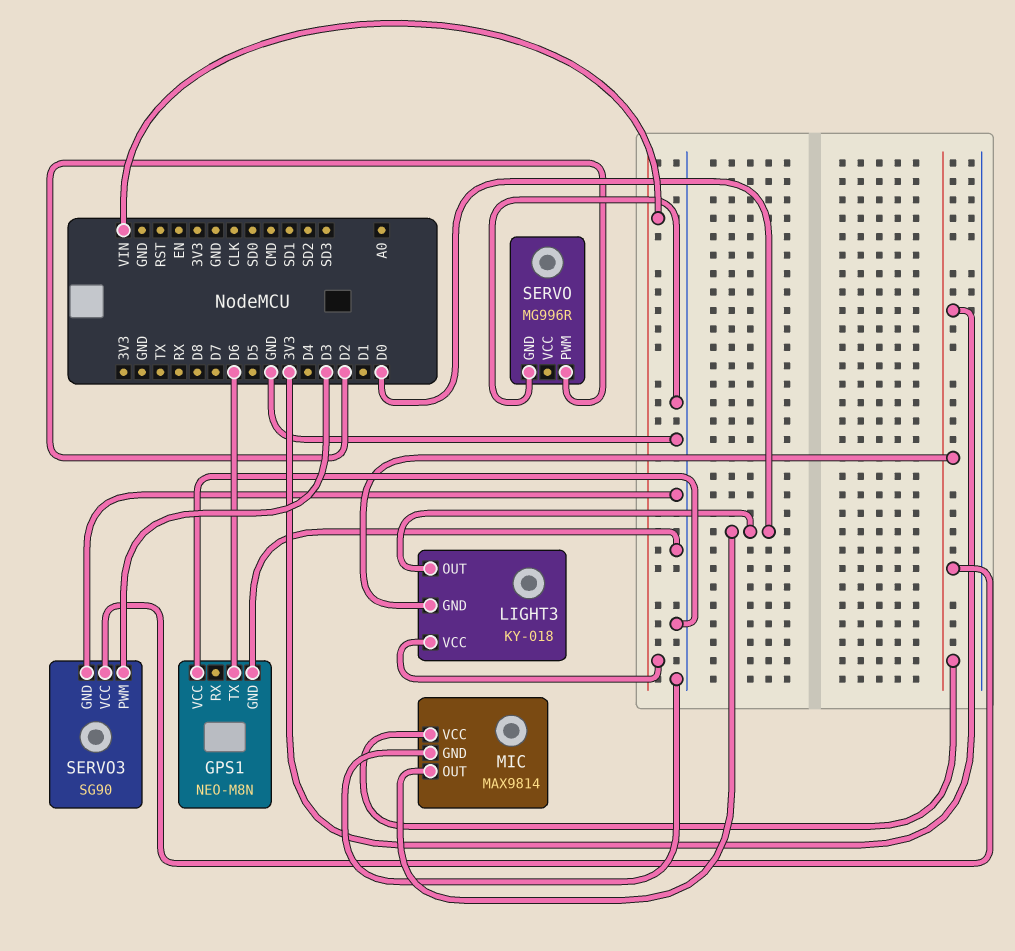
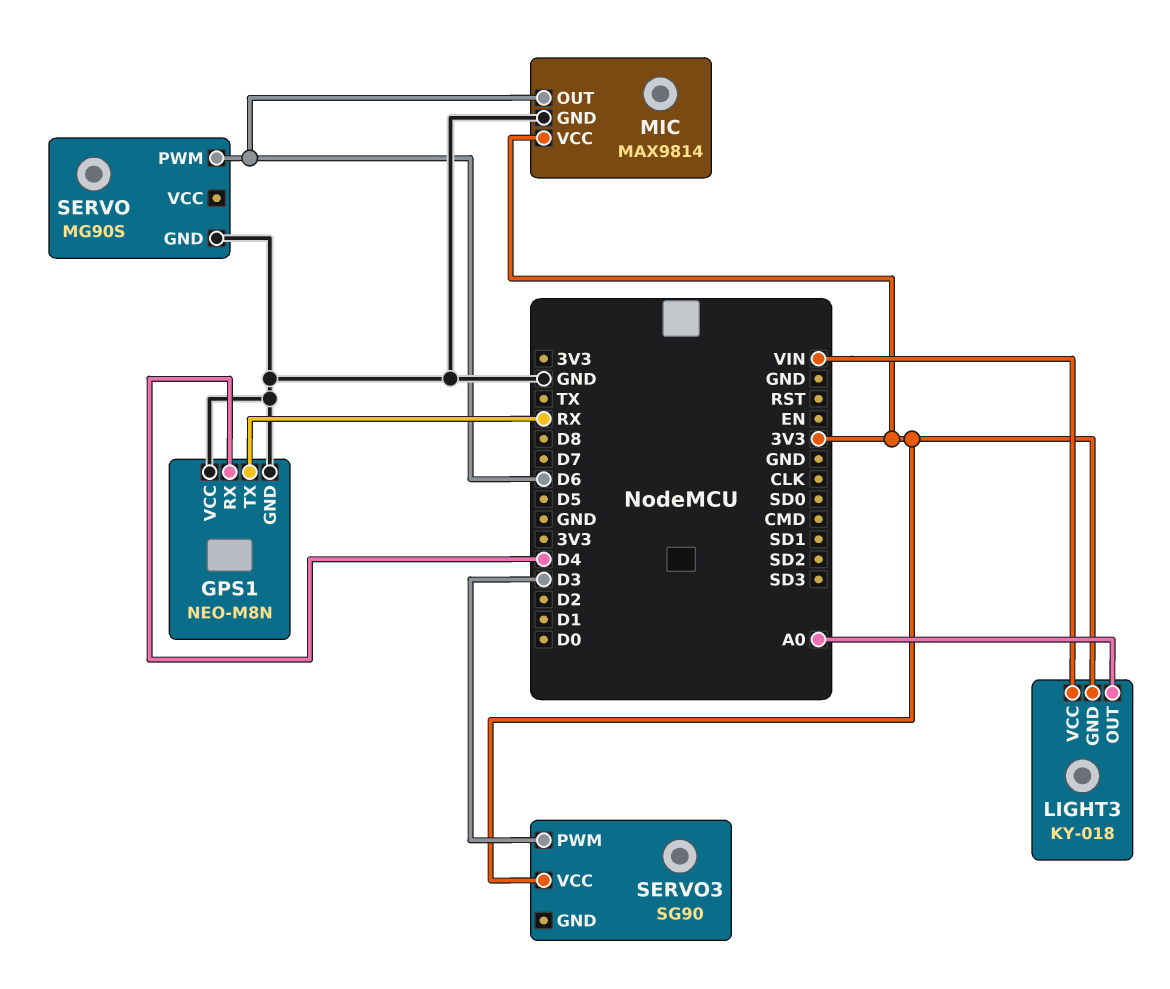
GPS1 pin RX: none -> D4
GPS1 pin TX: D6 -> RX
LIGHT3 pin OUT: D0 -> A0
MIC pin OUT: D0 -> D6
SERVO: MG996R -> MG90S
SERVO pin PWM: D2 -> D6
SERVO3 pin GND: GND -> none

